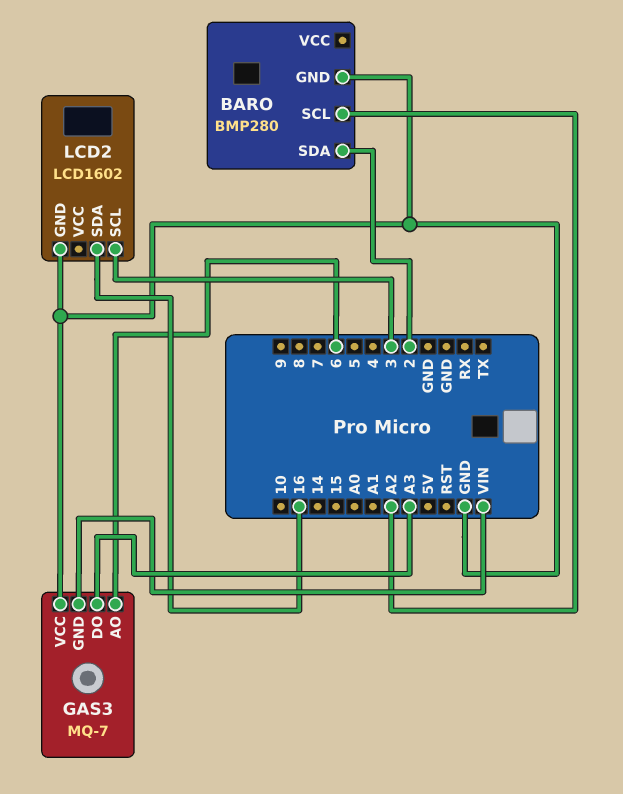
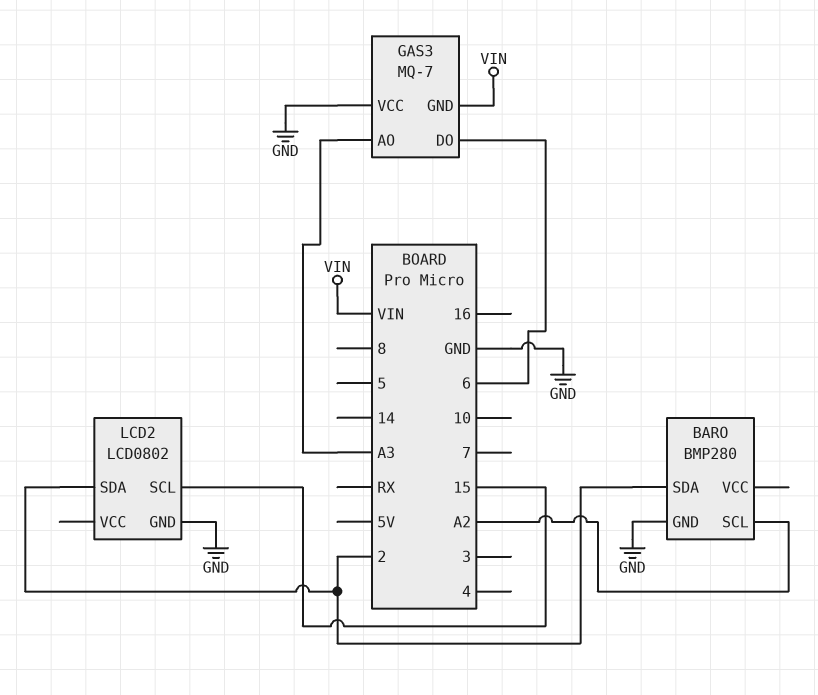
GAS3 pin AO: 6 -> A3
GAS3 pin DO: A3 -> 6
LCD2: LCD1602 -> LCD0802
LCD2 pin SCL: 3 -> 15
LCD2 pin SDA: 16 -> 2

